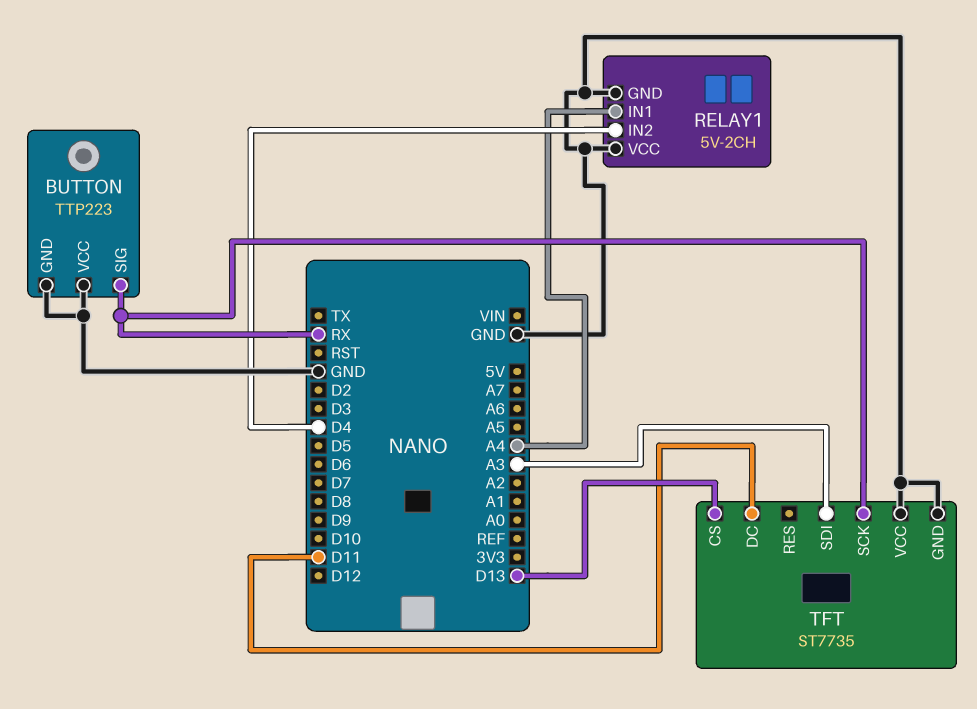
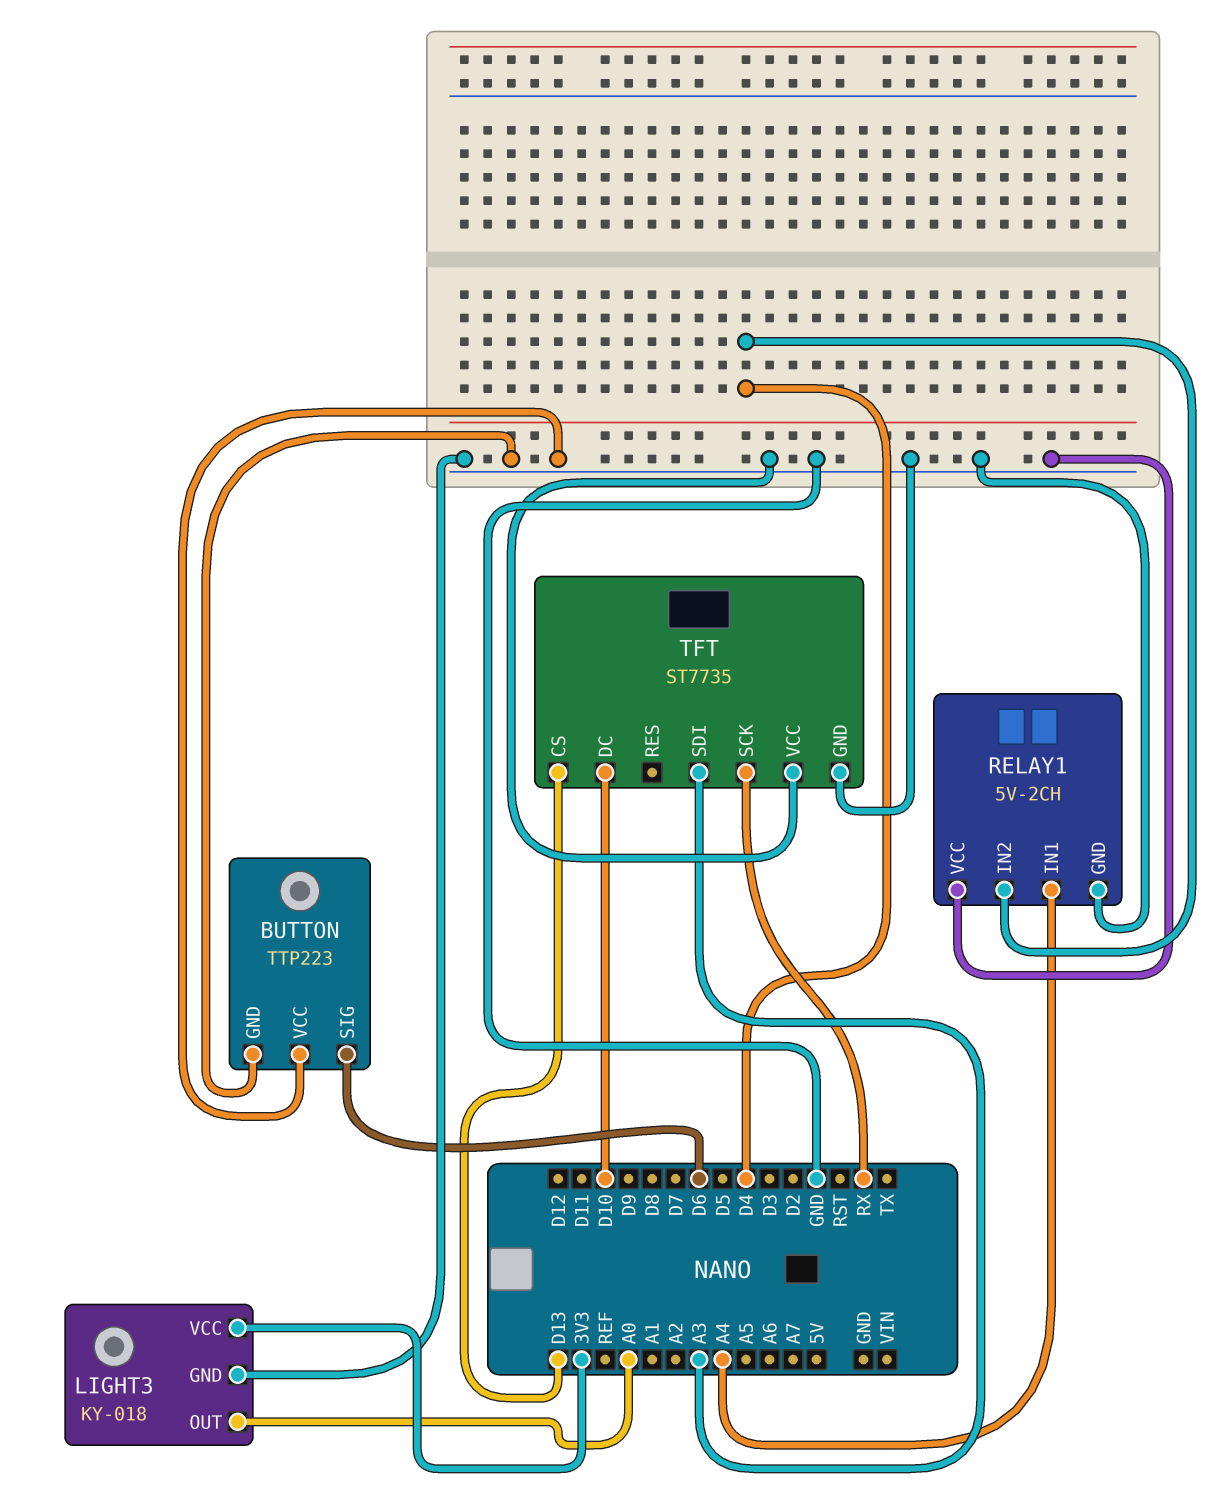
BUTTON pin SIG: RX -> D6
LIGHT3: none -> KY-018
LIGHT3 pin GND: none -> GND
LIGHT3 pin OUT: none -> A0
LIGHT3 pin VCC: none -> 3V3
TFT pin DC: D11 -> D10

